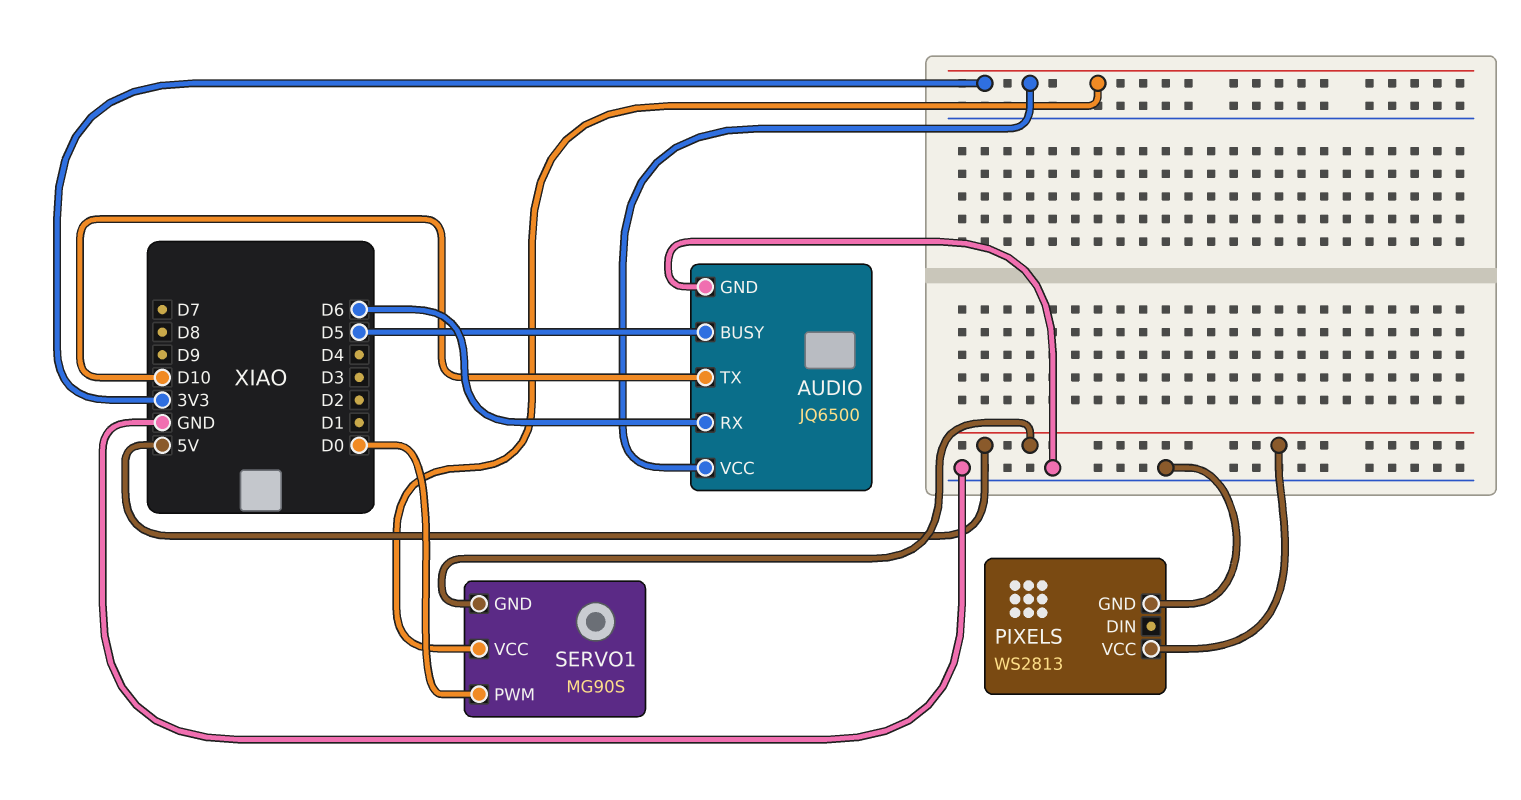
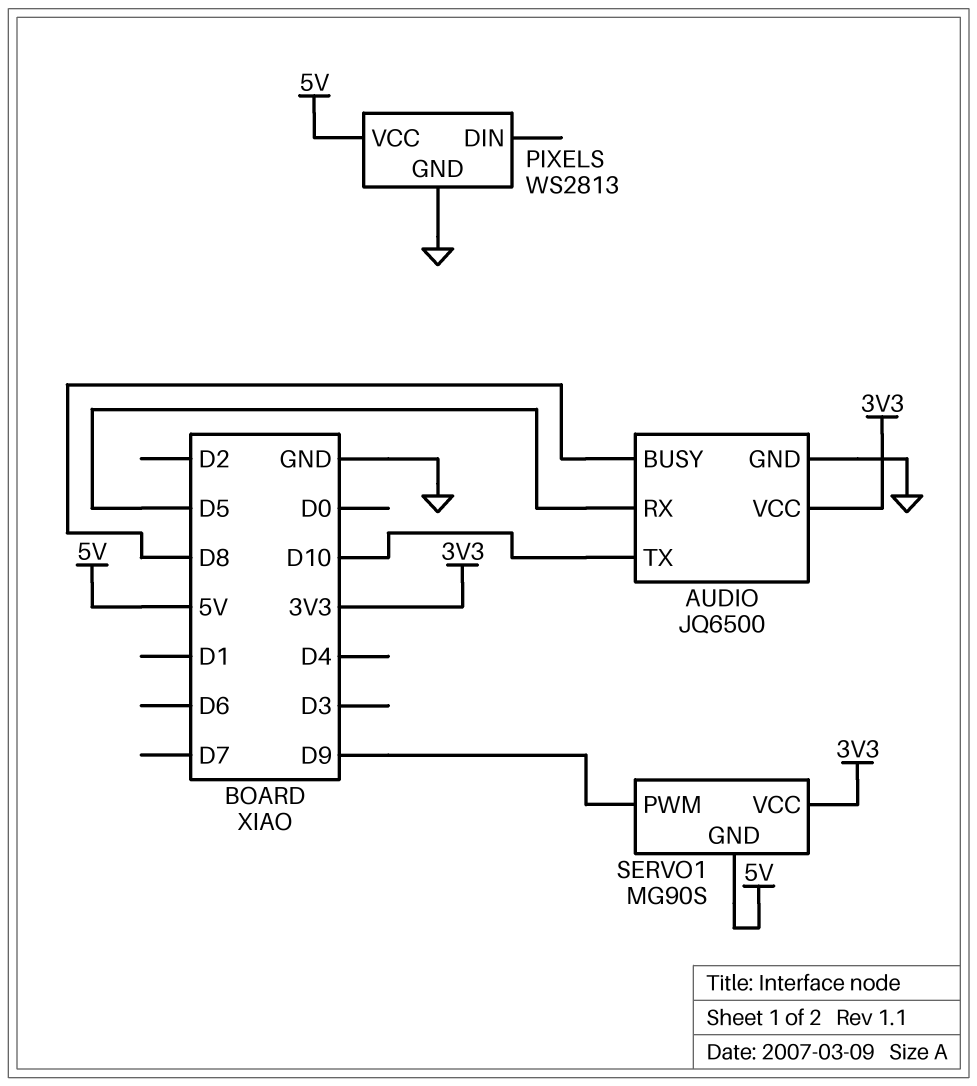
AUDIO pin BUSY: D5 -> D8
AUDIO pin RX: D6 -> D5
SERVO1 pin PWM: D0 -> D9

